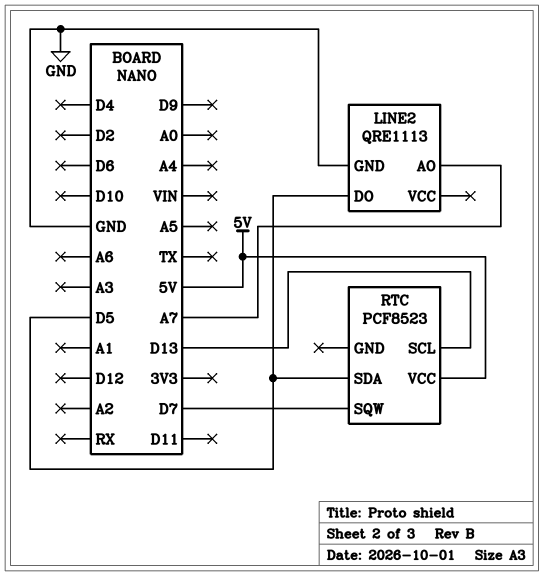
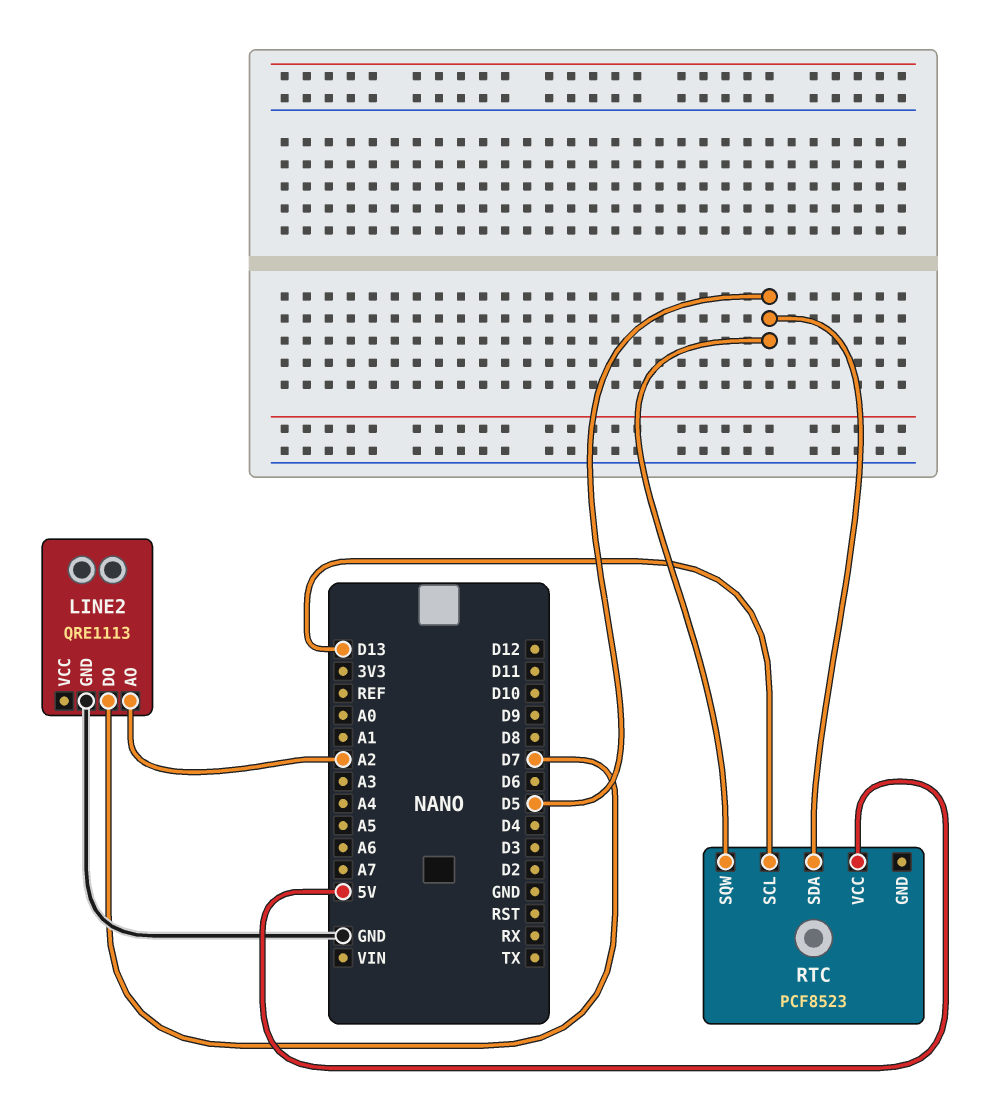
LINE2 pin AO: A7 -> A2
LINE2 pin DO: D5 -> D7
RTC pin SQW: D7 -> D5

